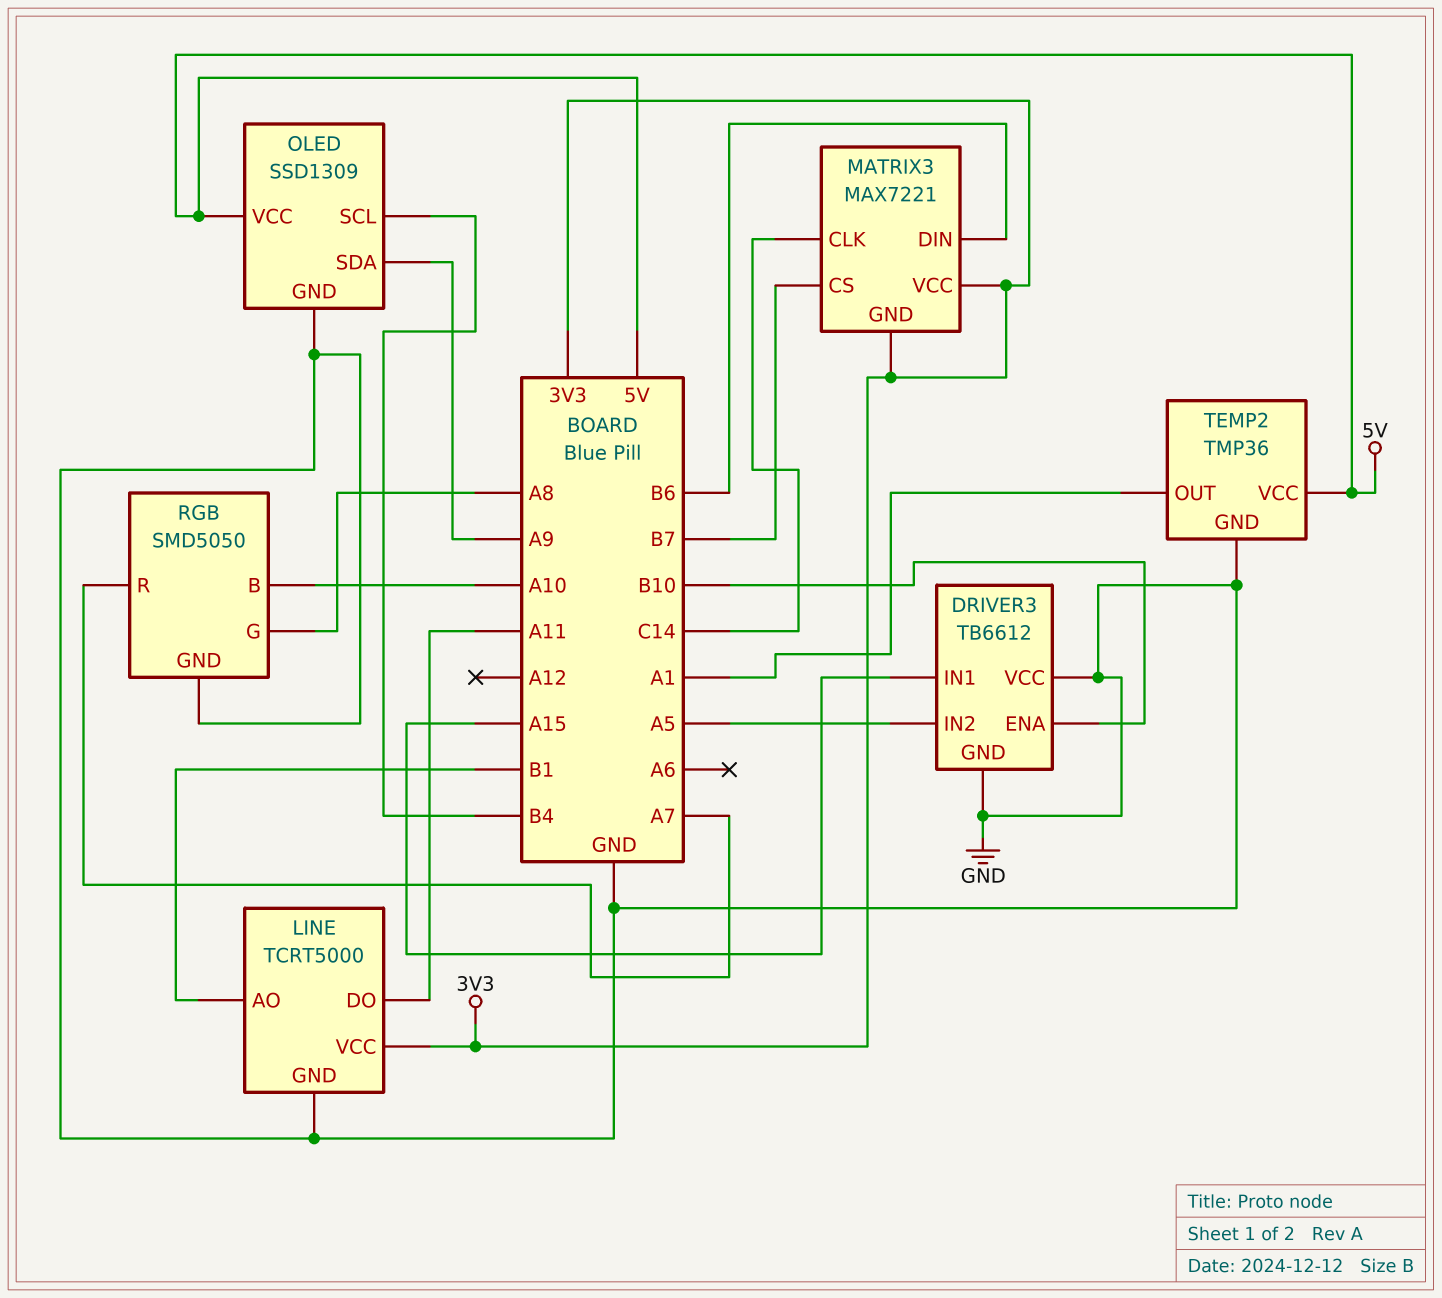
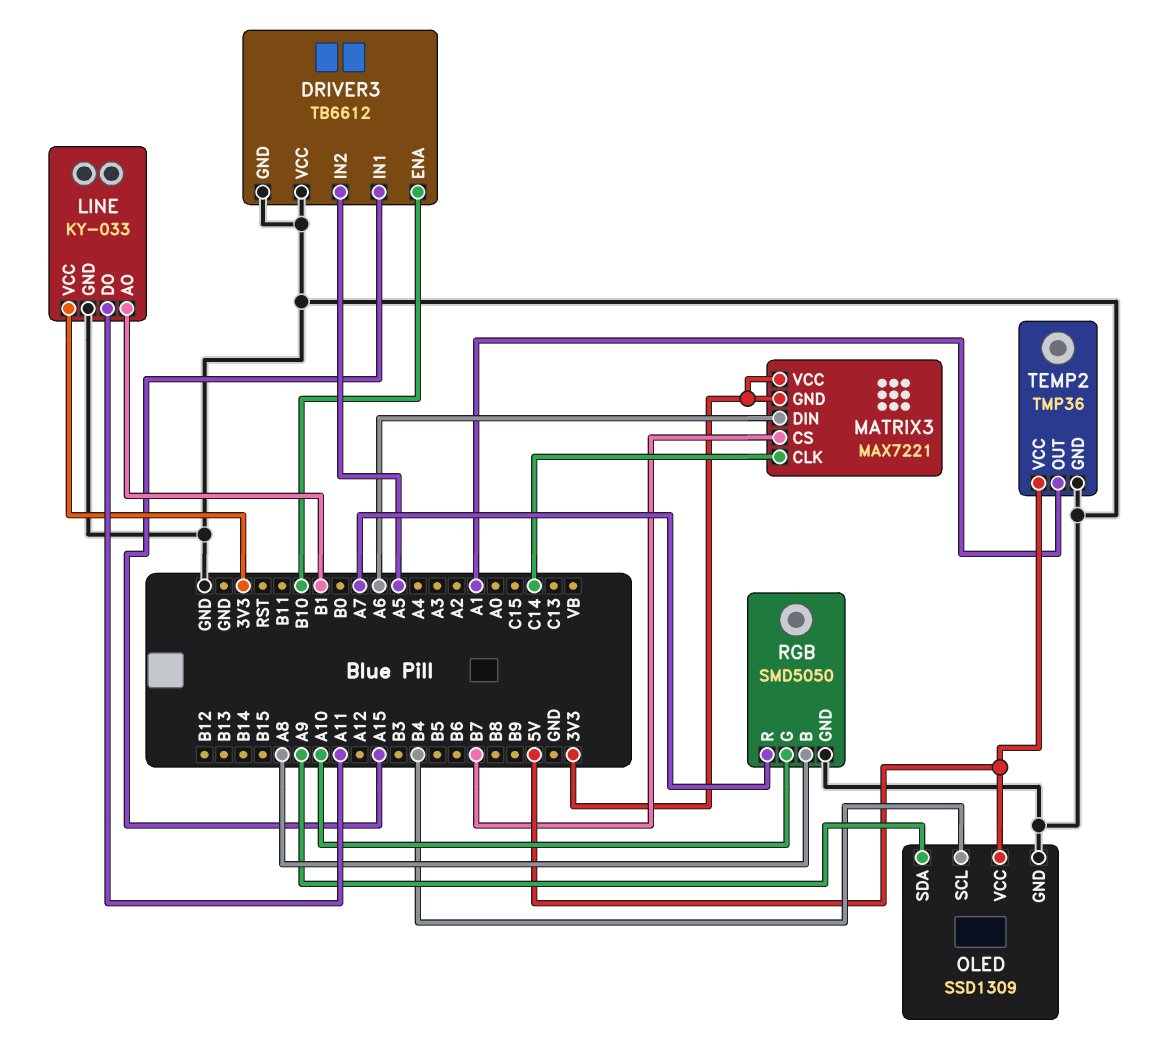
LINE: TCRT5000 -> KY-033
MATRIX3 pin DIN: B6 -> A6
RGB pin B: A10 -> A8
RGB pin G: A8 -> A10

